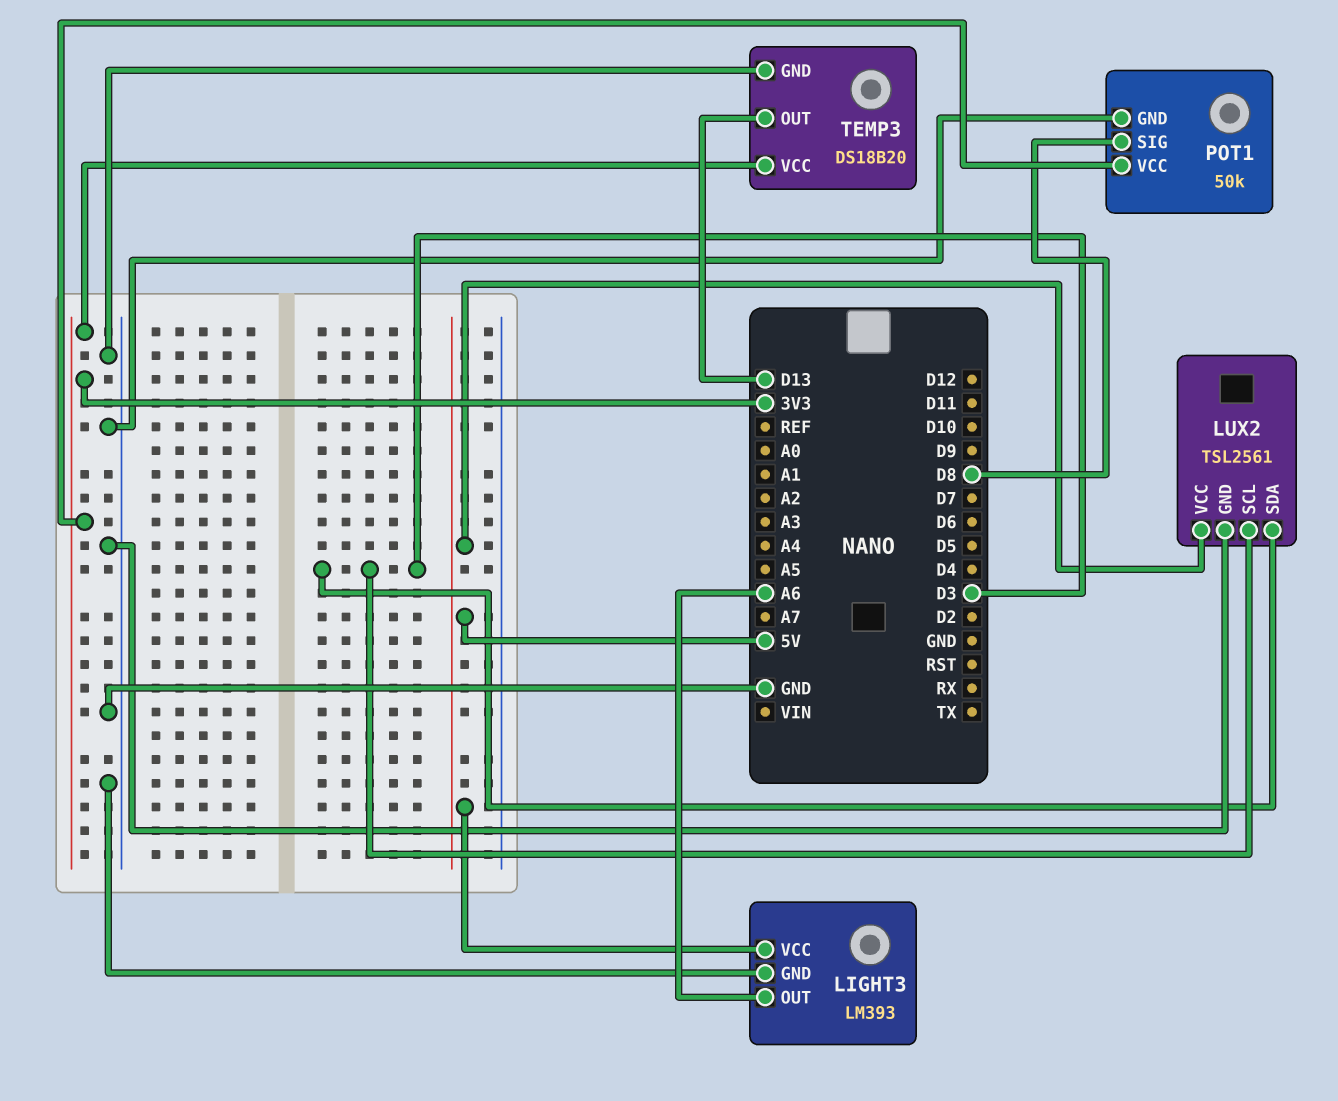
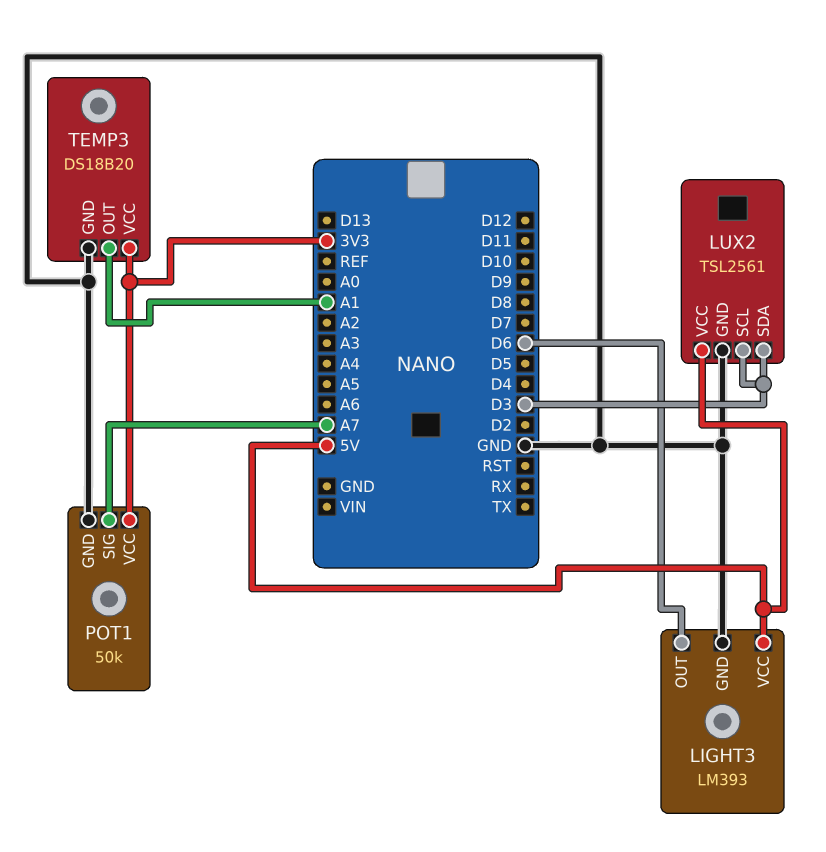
LIGHT3 pin OUT: A6 -> D6
POT1 pin SIG: D8 -> A7
TEMP3 pin OUT: D13 -> A1

